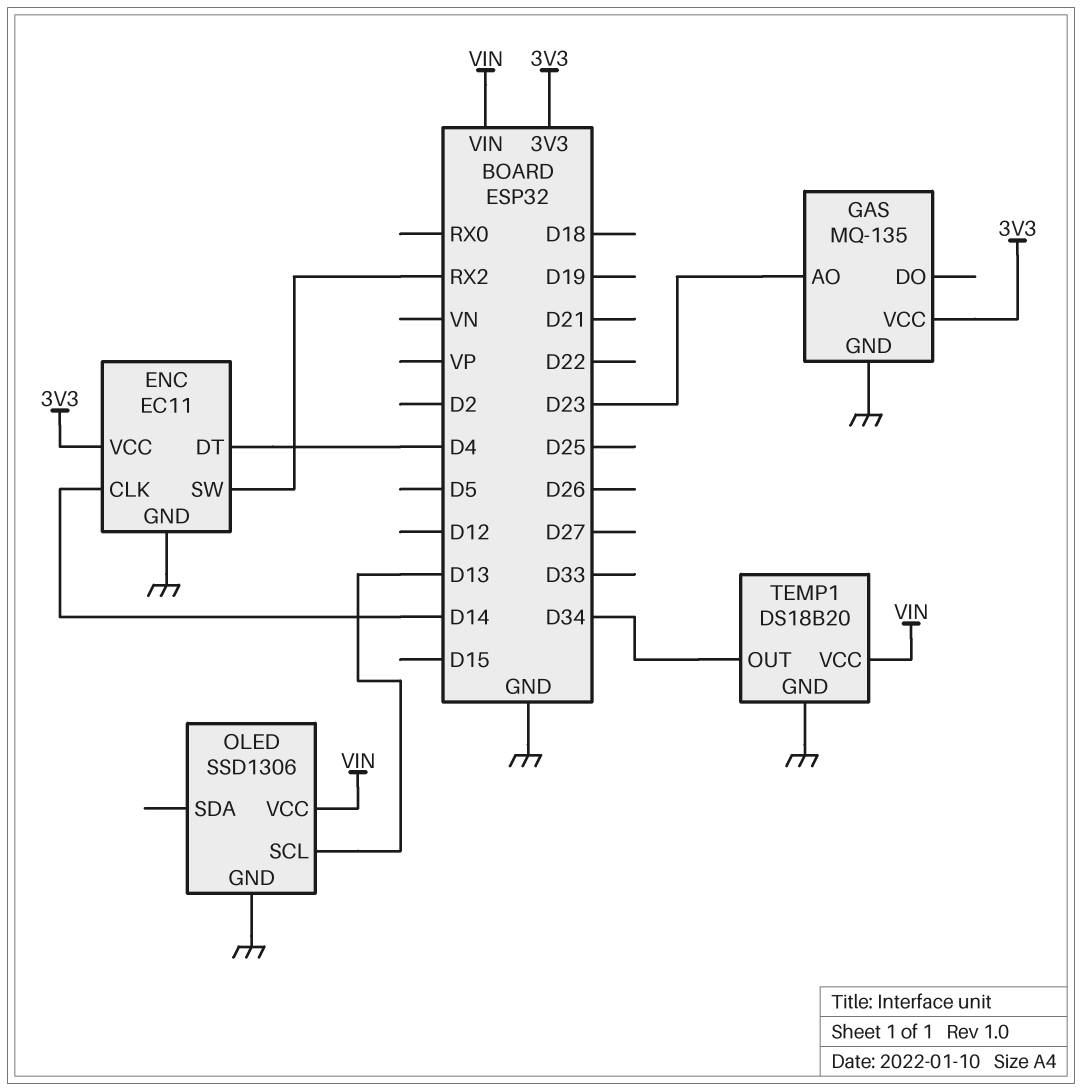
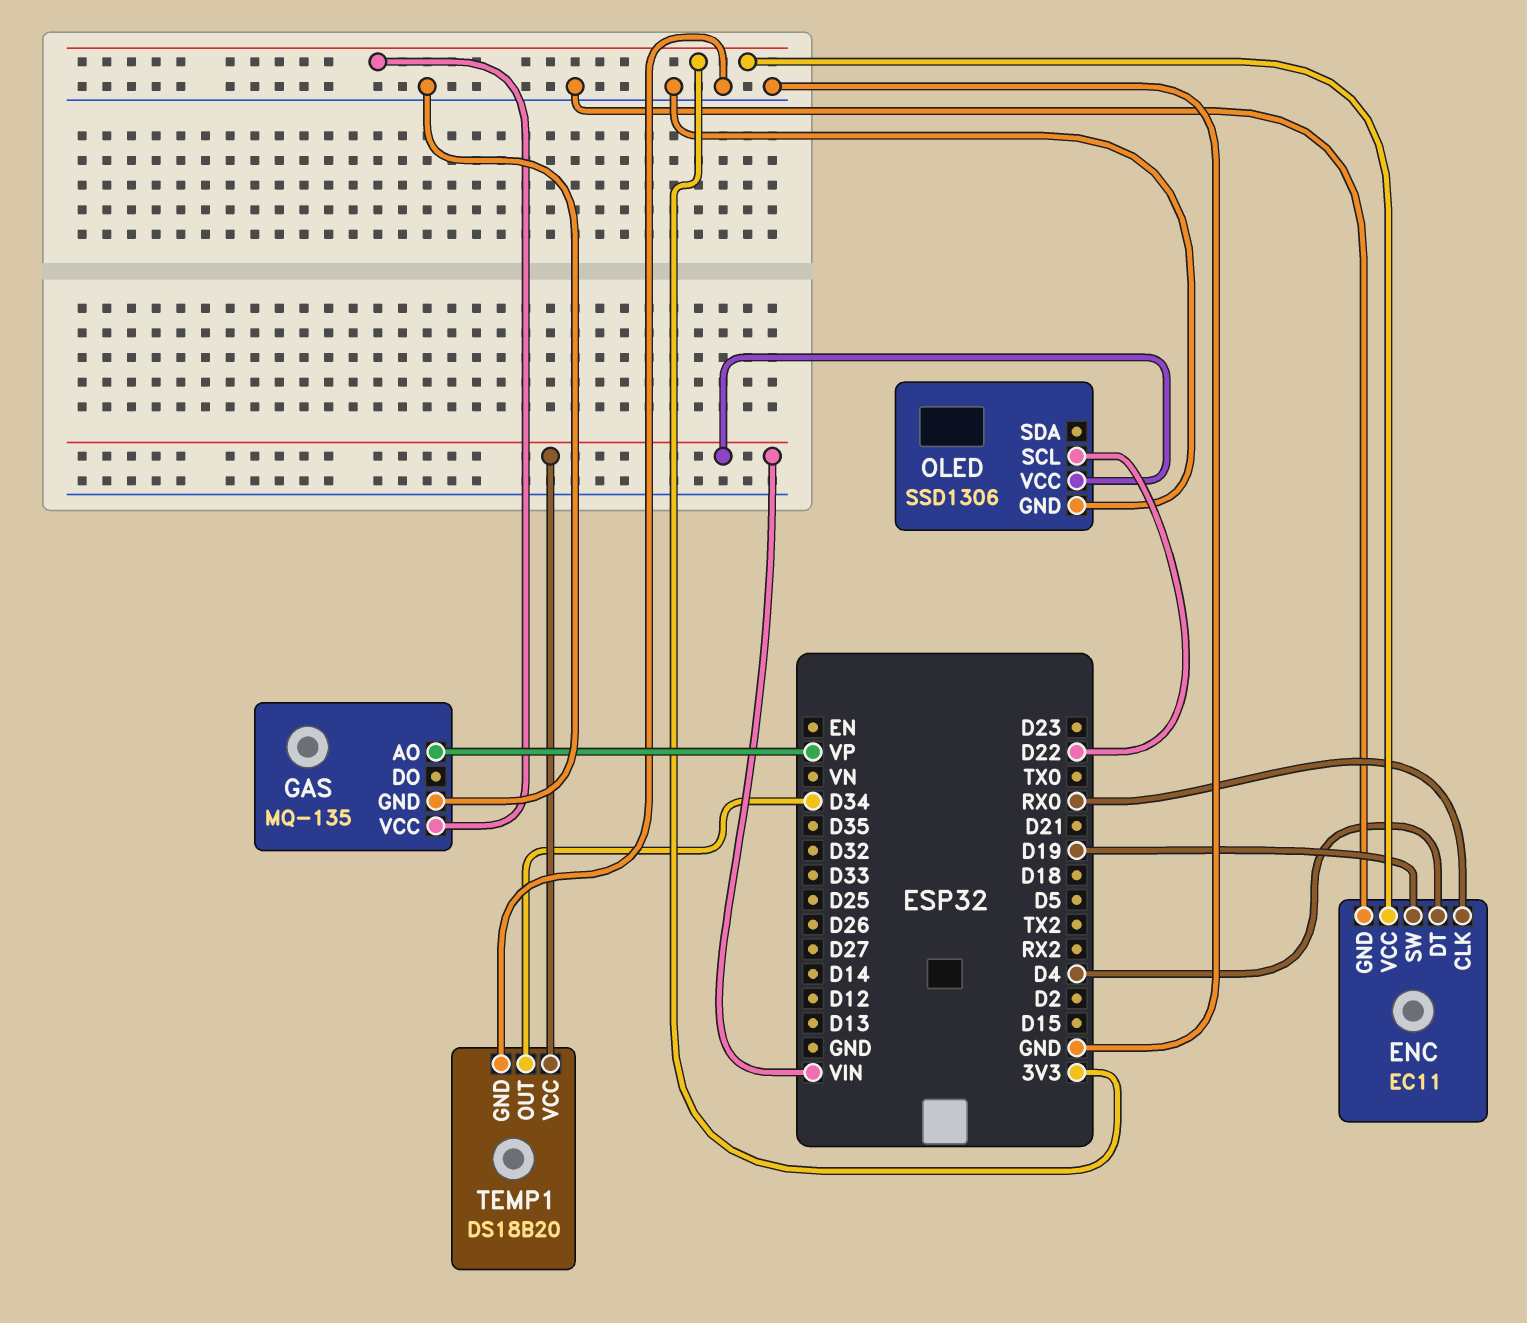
ENC pin CLK: D14 -> RX0
ENC pin SW: RX2 -> D19
GAS pin AO: D23 -> VP
OLED pin SCL: D13 -> D22

